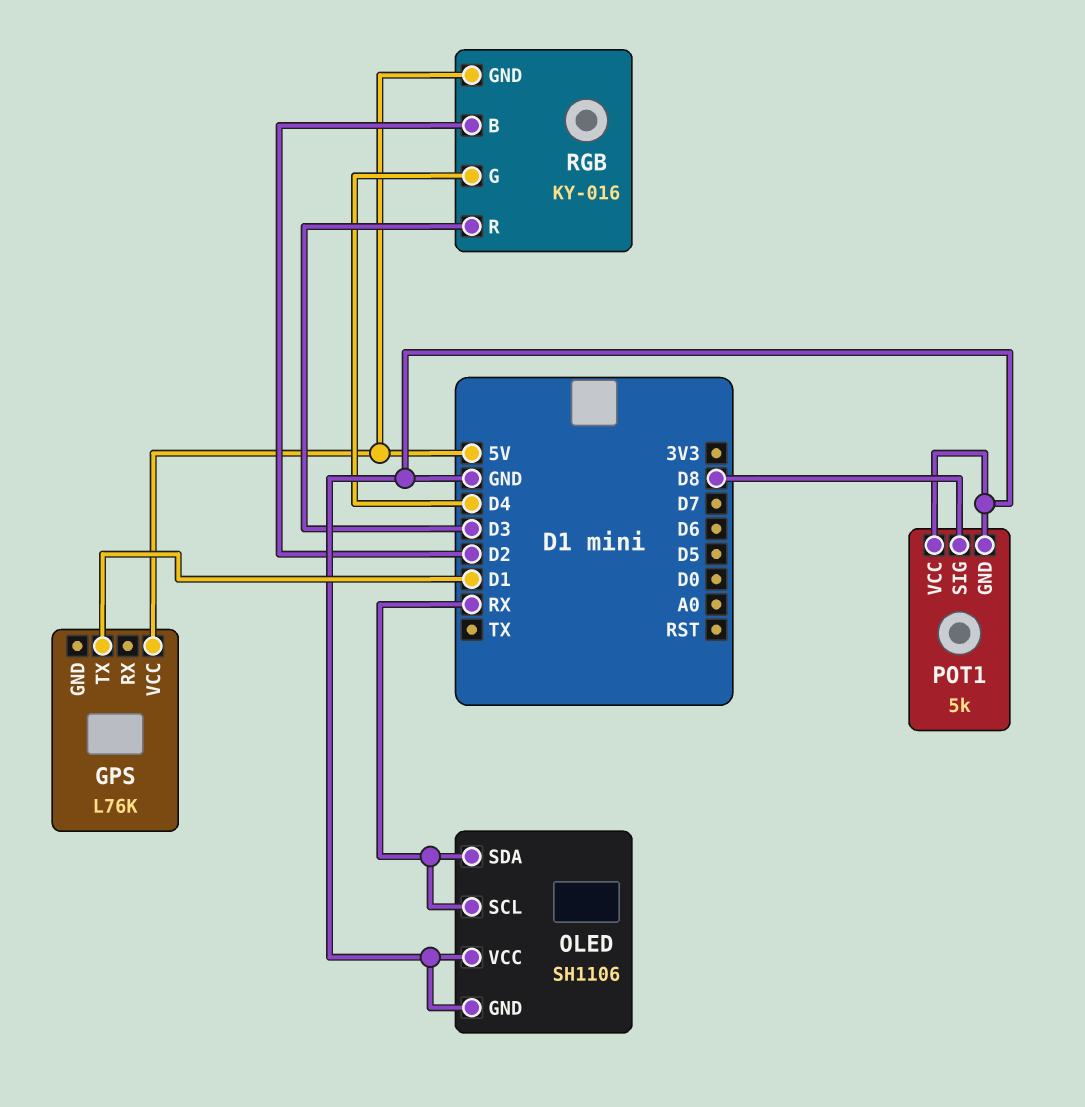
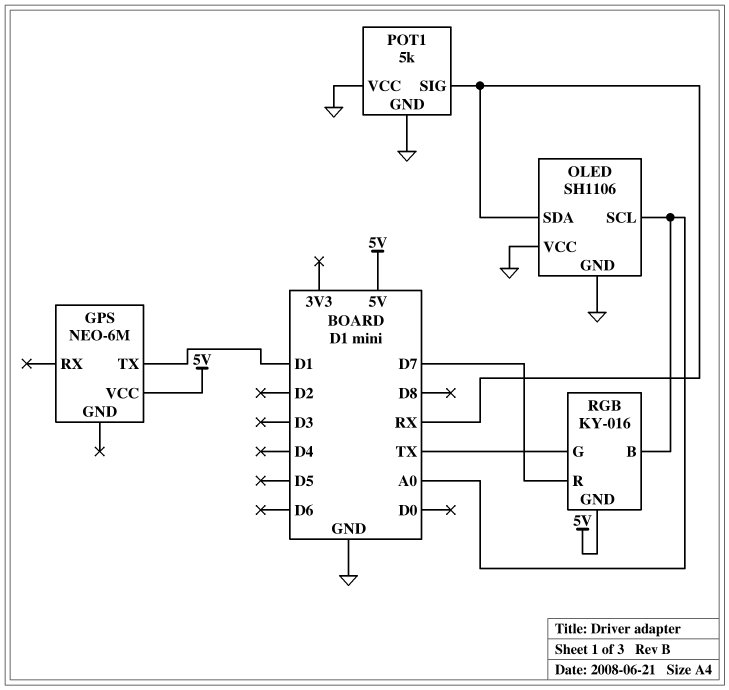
GPS: L76K -> NEO-6M
OLED pin SCL: RX -> A0
POT1 pin SIG: D8 -> RX
RGB pin B: D2 -> A0
RGB pin G: D4 -> TX
RGB pin R: D3 -> D7

